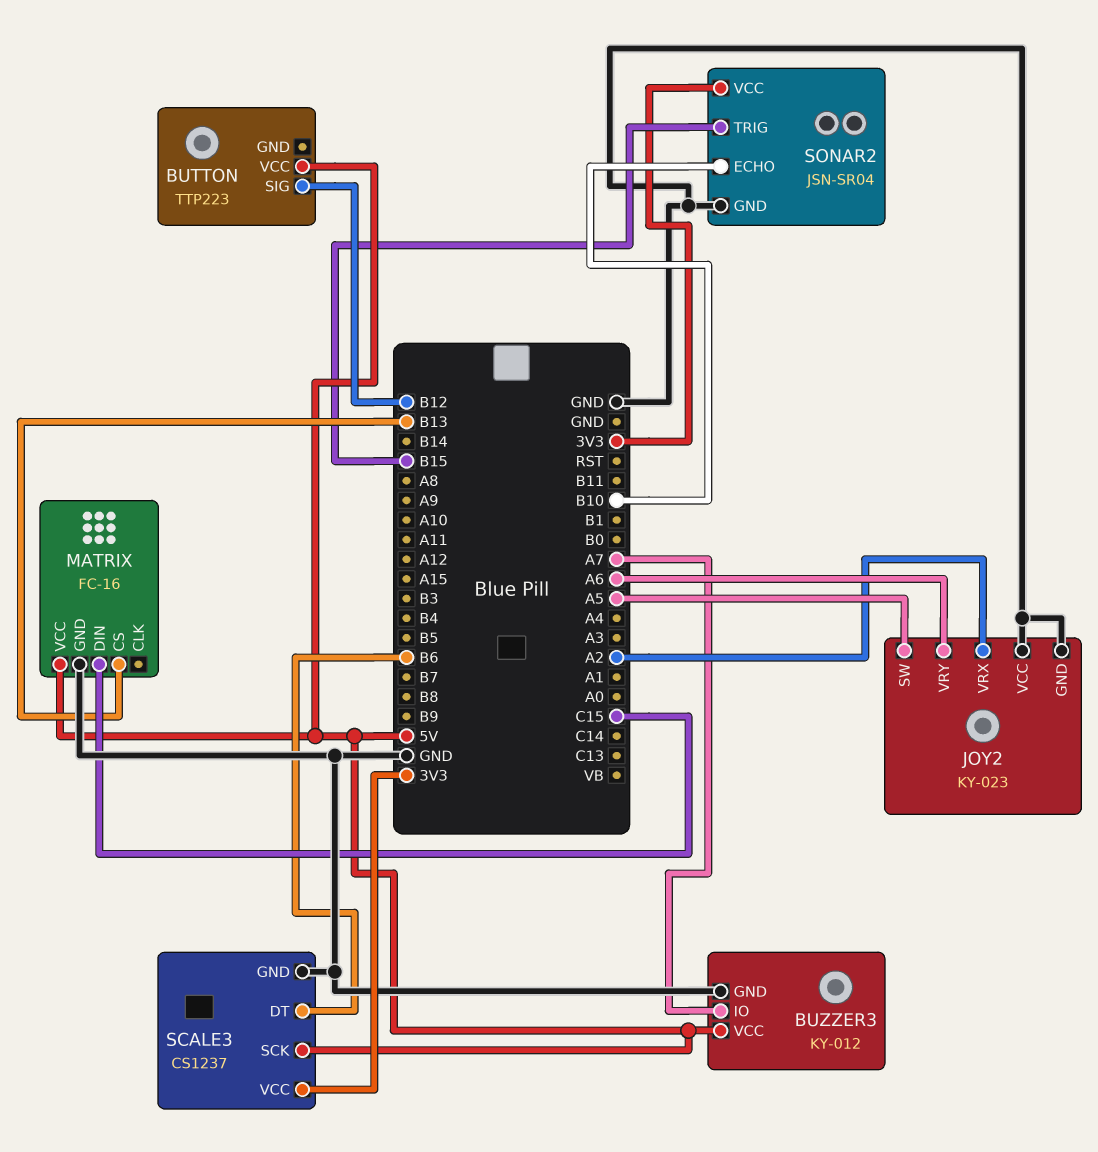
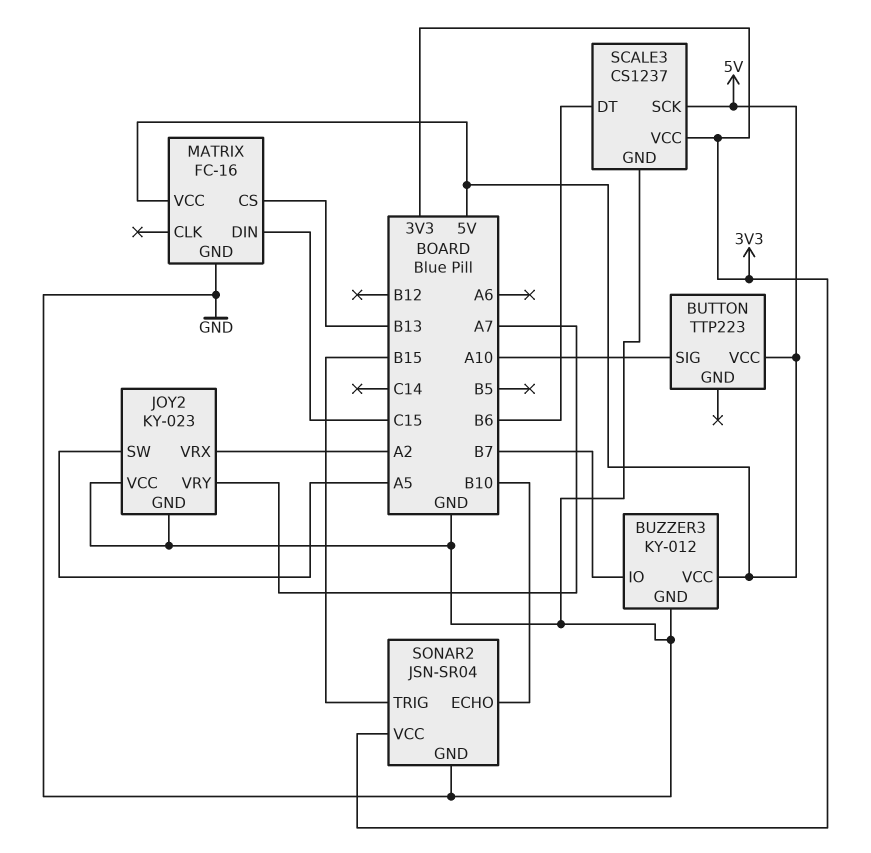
BUTTON pin SIG: B12 -> A10
BUZZER3 pin IO: A7 -> B7
JOY2 pin VRY: A6 -> A7

